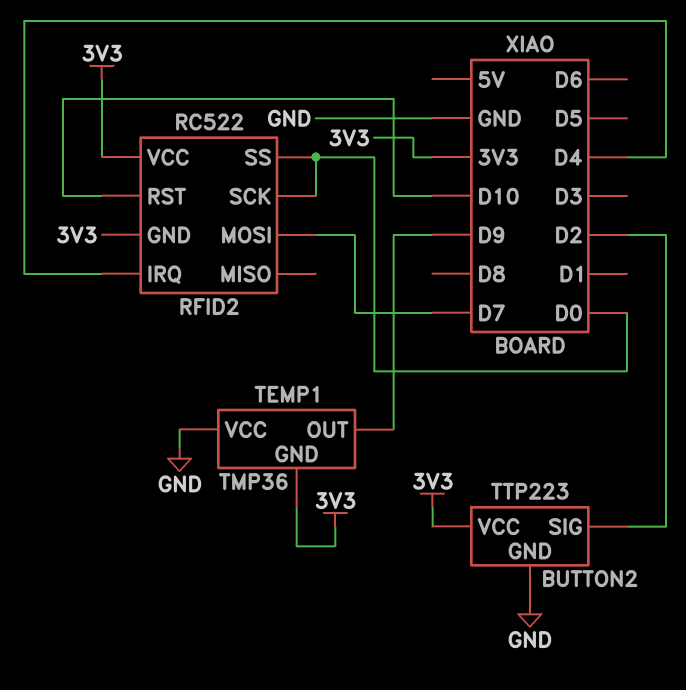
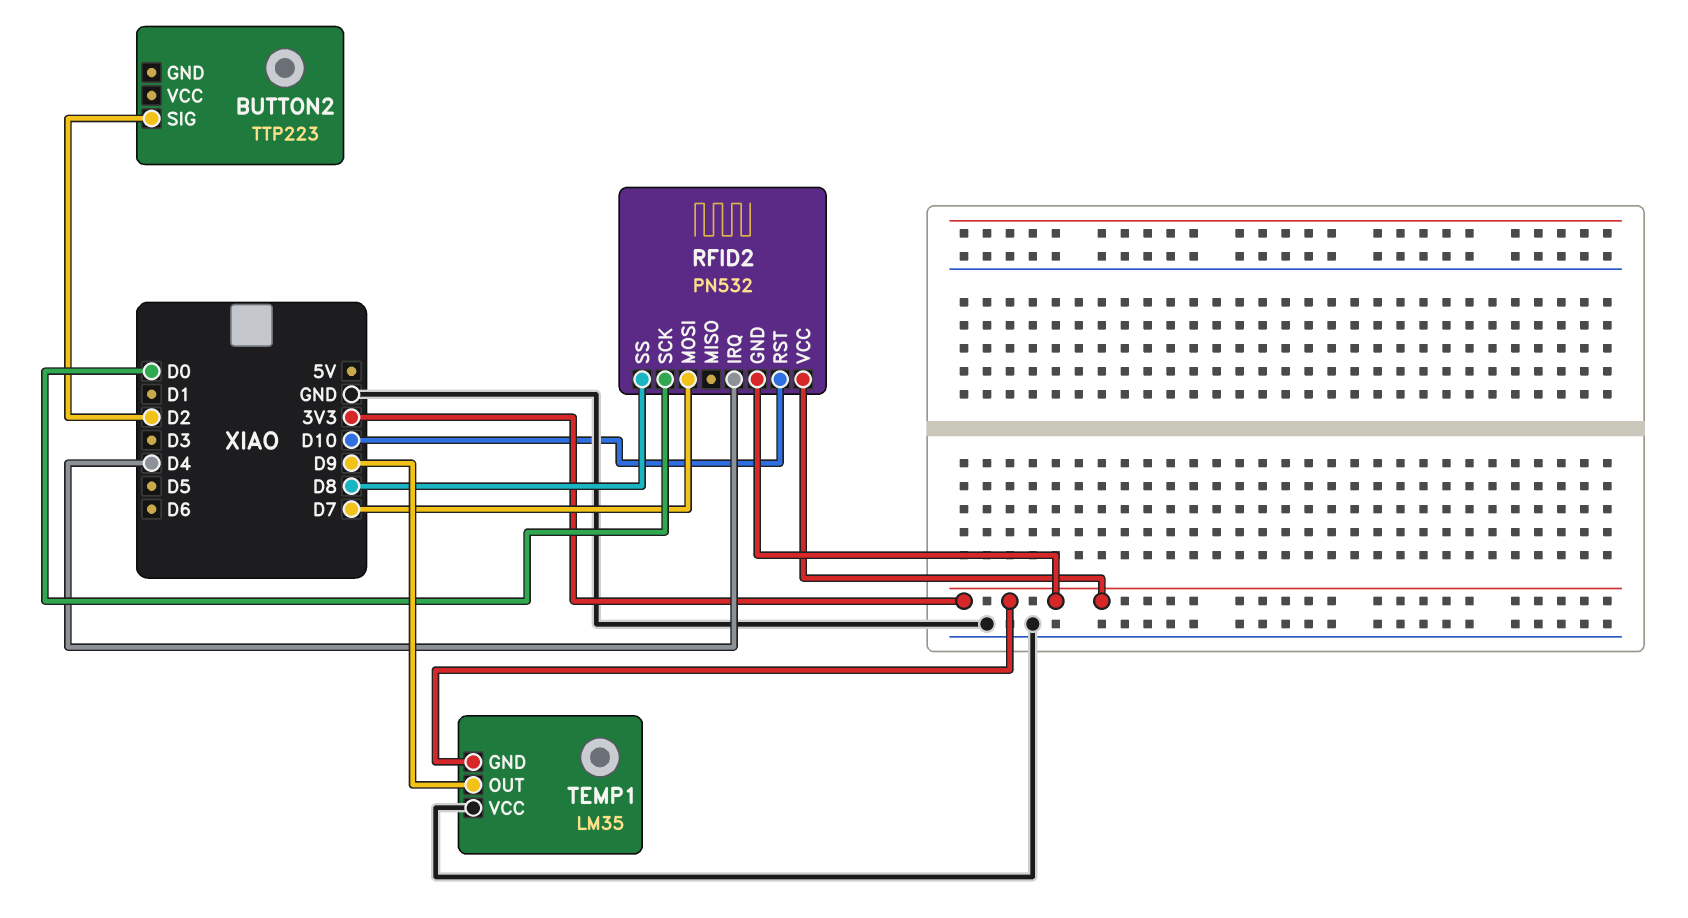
BUTTON2 pin GND: GND -> none
BUTTON2 pin VCC: 3V3 -> none
RFID2: RC522 -> PN532
RFID2 pin SS: D0 -> D8
TEMP1: TMP36 -> LM35

